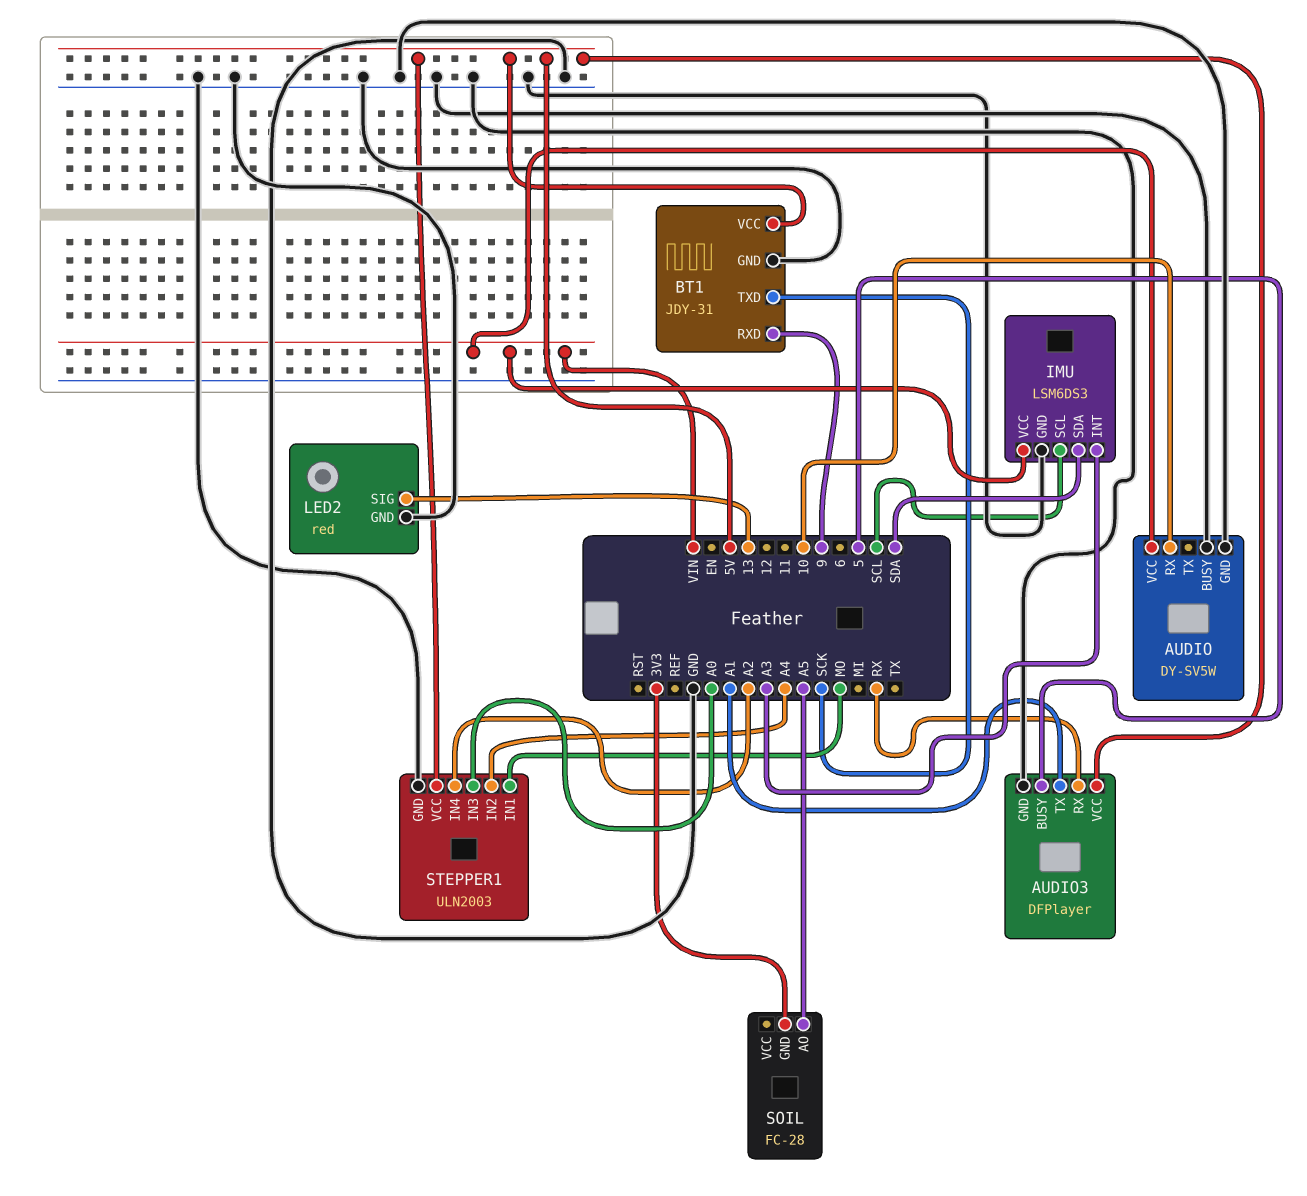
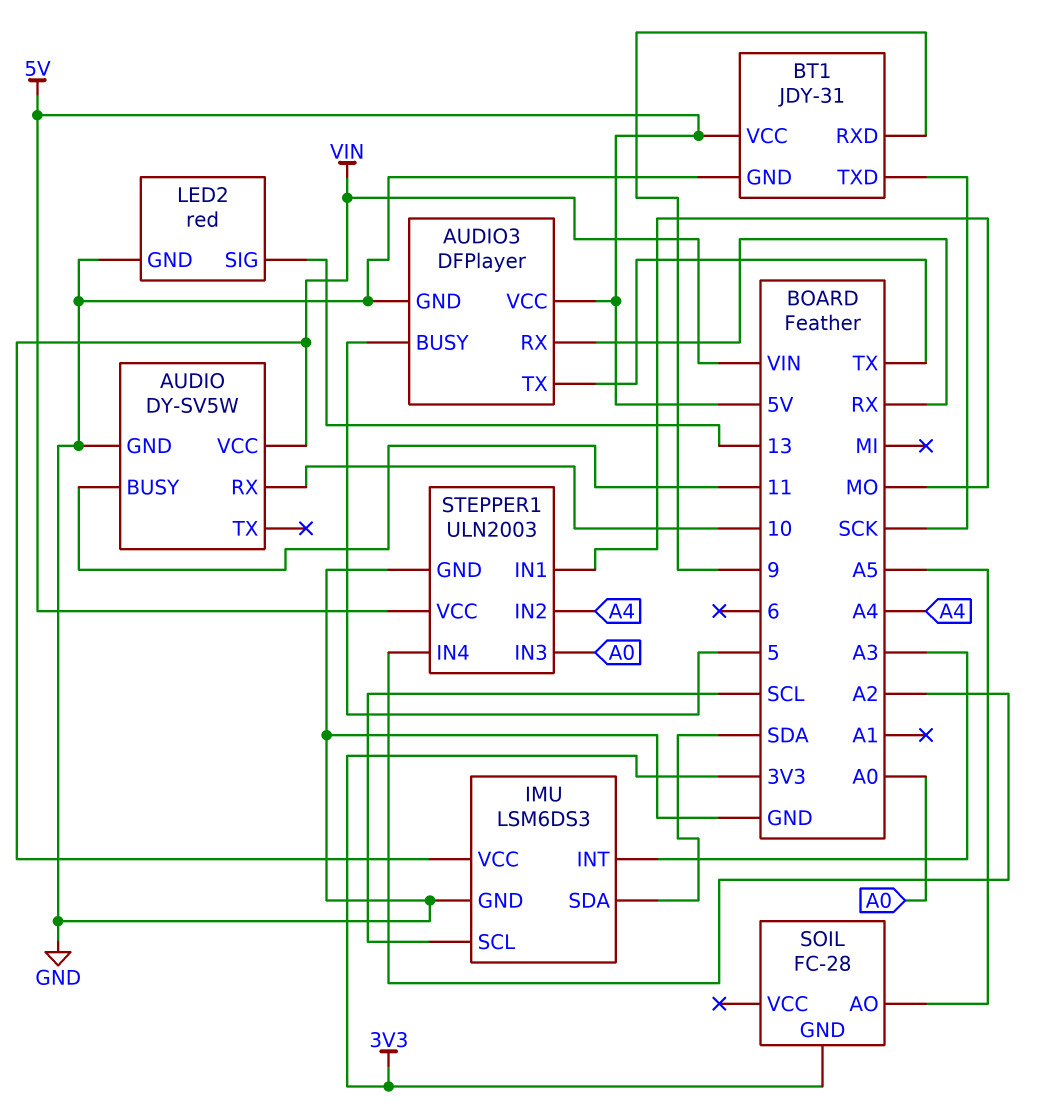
AUDIO pin BUSY: GND -> 11
AUDIO3 pin TX: A1 -> TX

